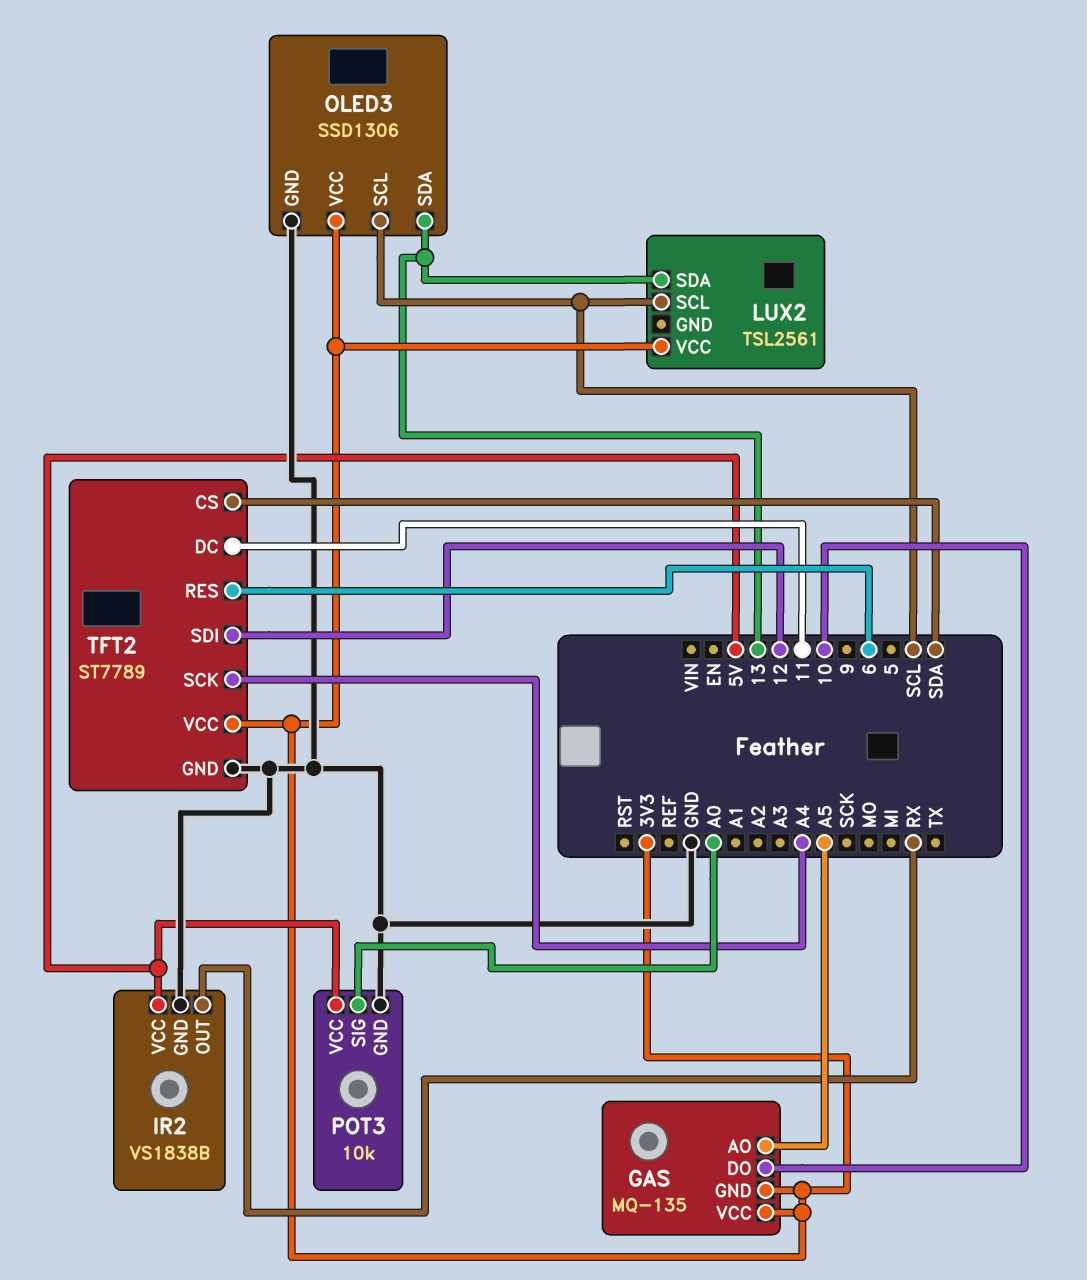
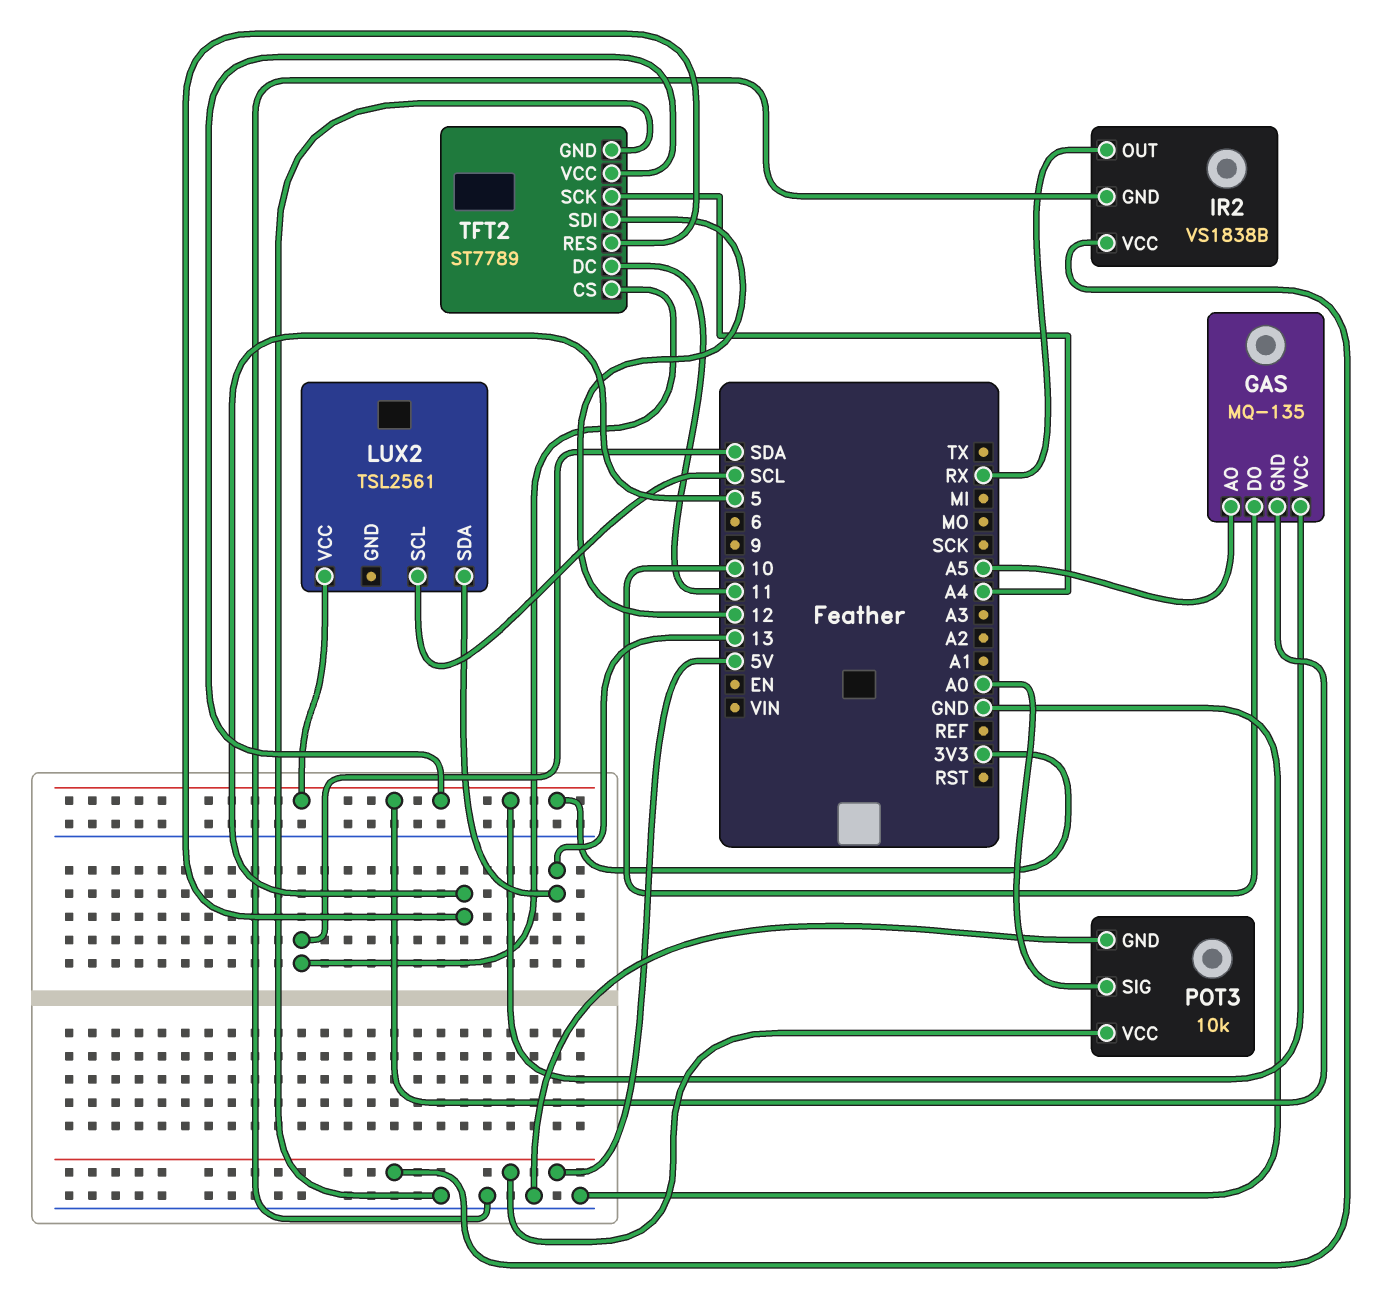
OLED3: SSD1306 -> none
OLED3 pin GND: GND -> none
OLED3 pin SCL: SCL -> none
OLED3 pin SDA: 13 -> none
OLED3 pin VCC: 3V3 -> none
TFT2 pin RES: 6 -> 5

